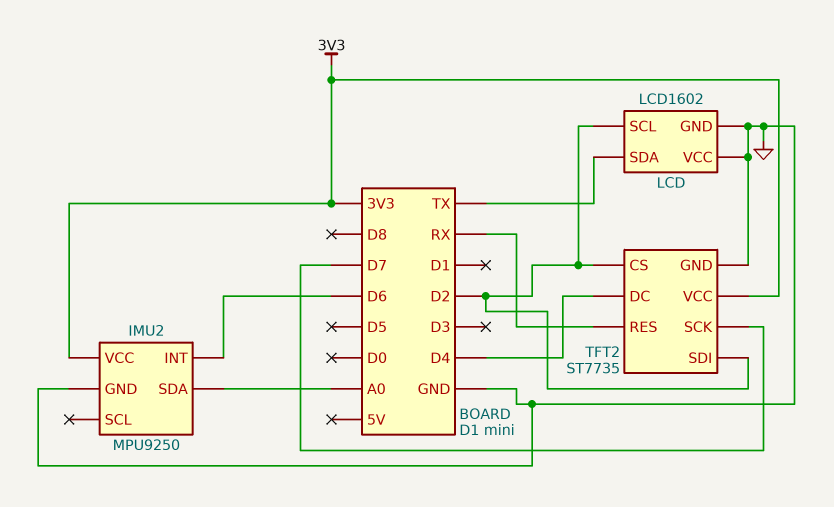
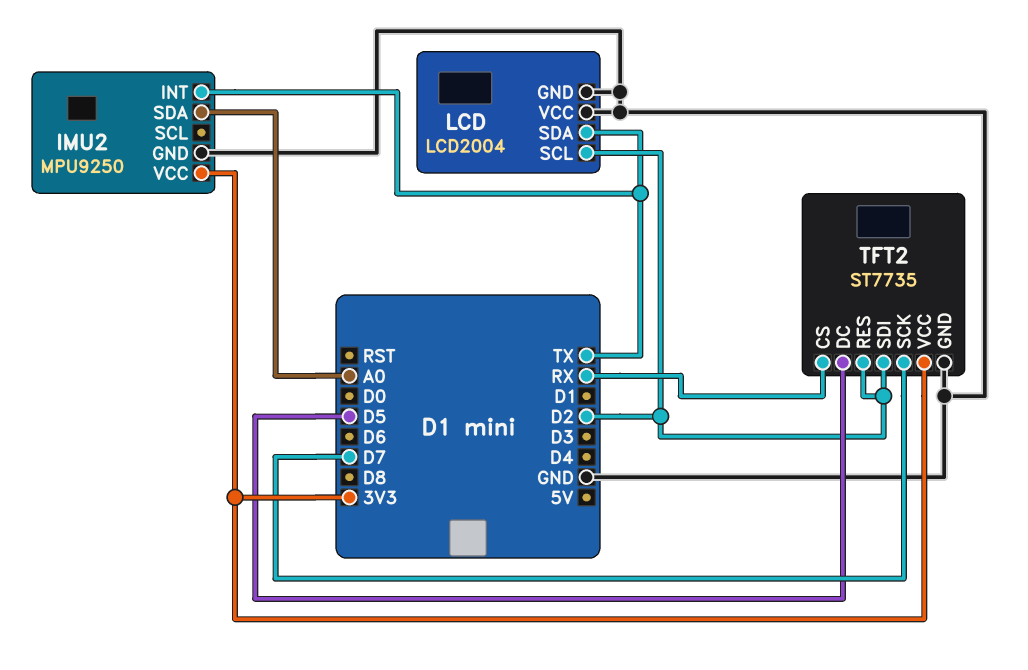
IMU2 pin INT: D6 -> TX
LCD: LCD1602 -> LCD2004
TFT2 pin CS: D2 -> RX
TFT2 pin DC: D4 -> D5
TFT2 pin RES: RX -> D2

